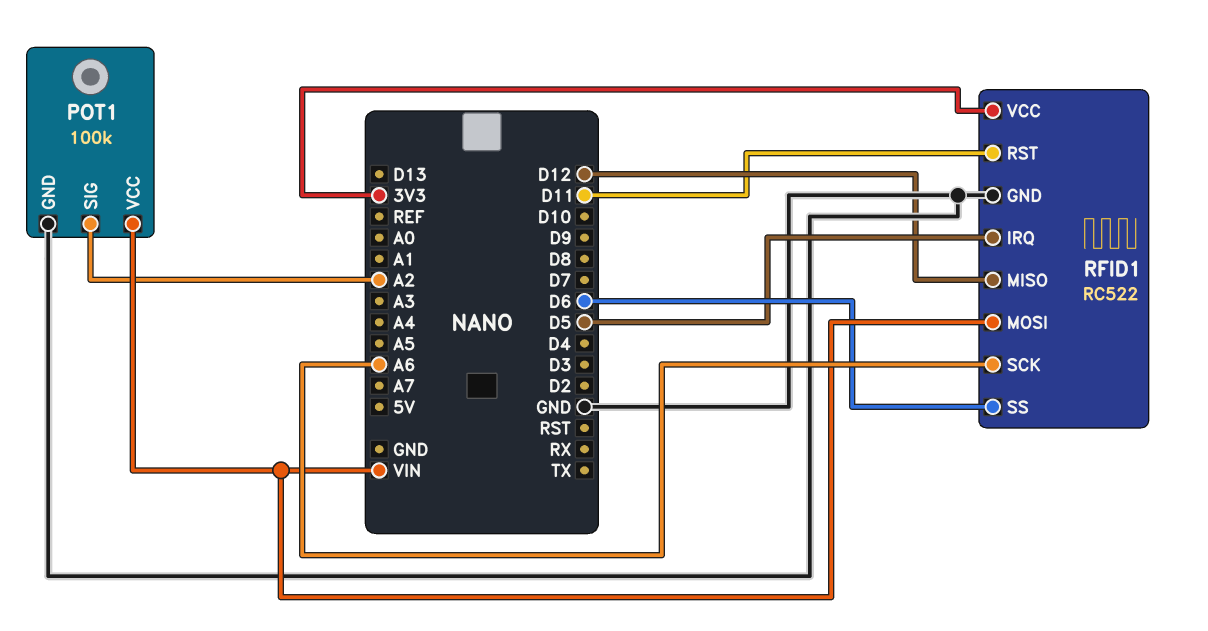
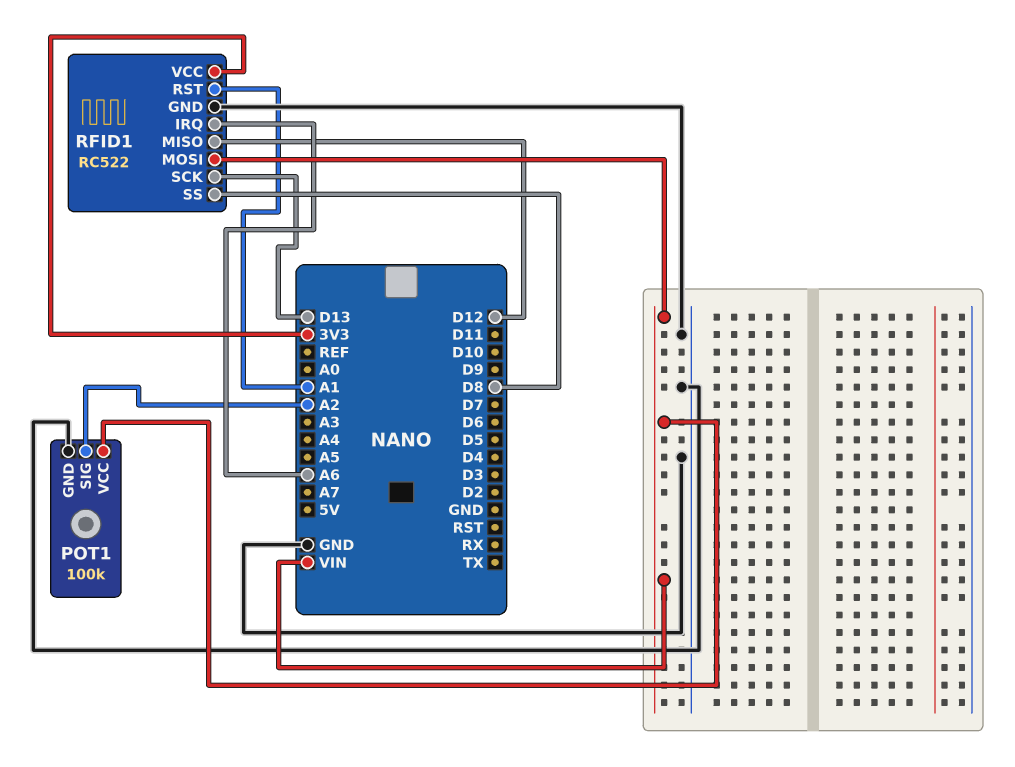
RFID1 pin IRQ: D5 -> A6
RFID1 pin RST: D11 -> A1
RFID1 pin SCK: A6 -> D13
RFID1 pin SS: D6 -> D8

